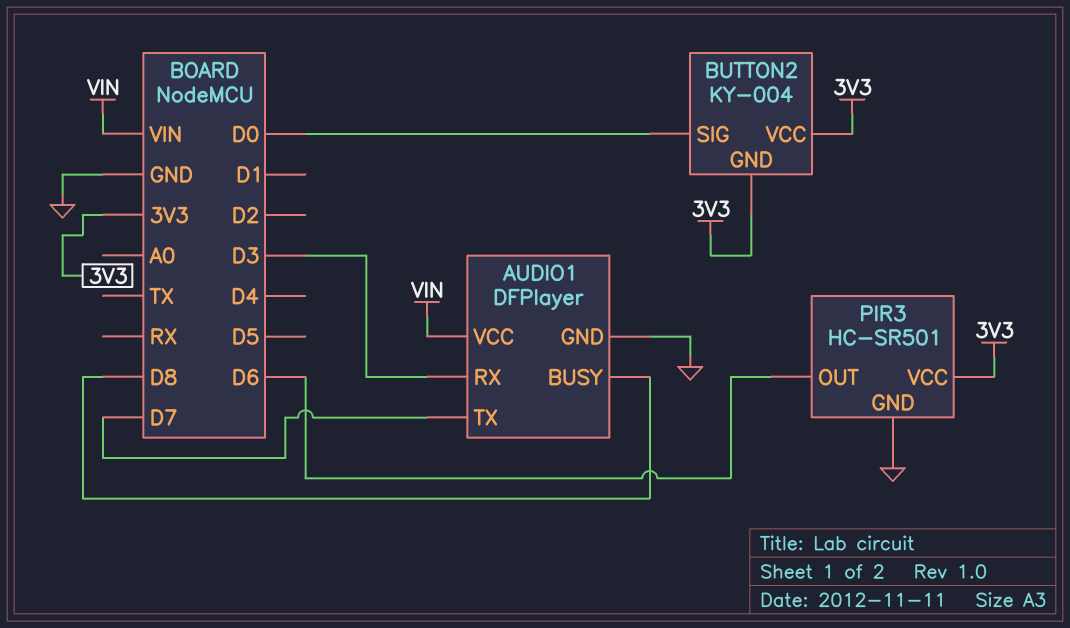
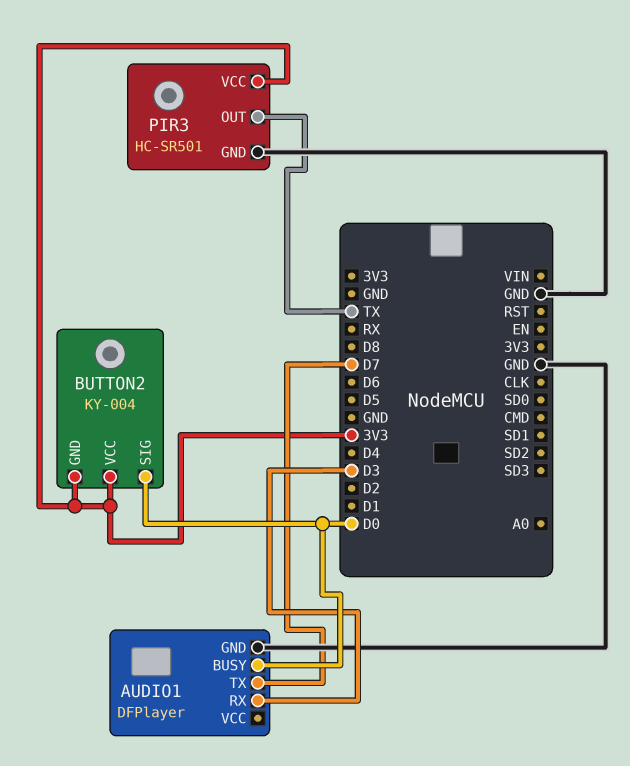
AUDIO1 pin BUSY: D8 -> D0
AUDIO1 pin VCC: VIN -> none
PIR3 pin OUT: D6 -> TX

